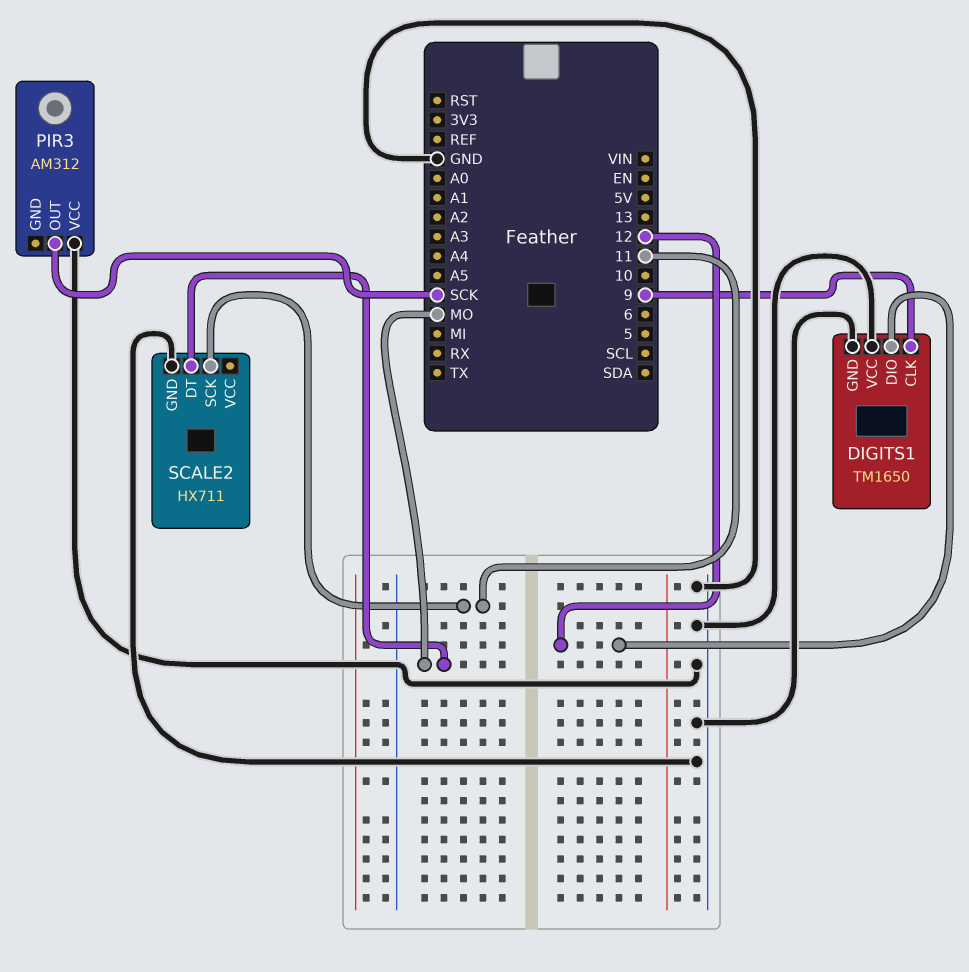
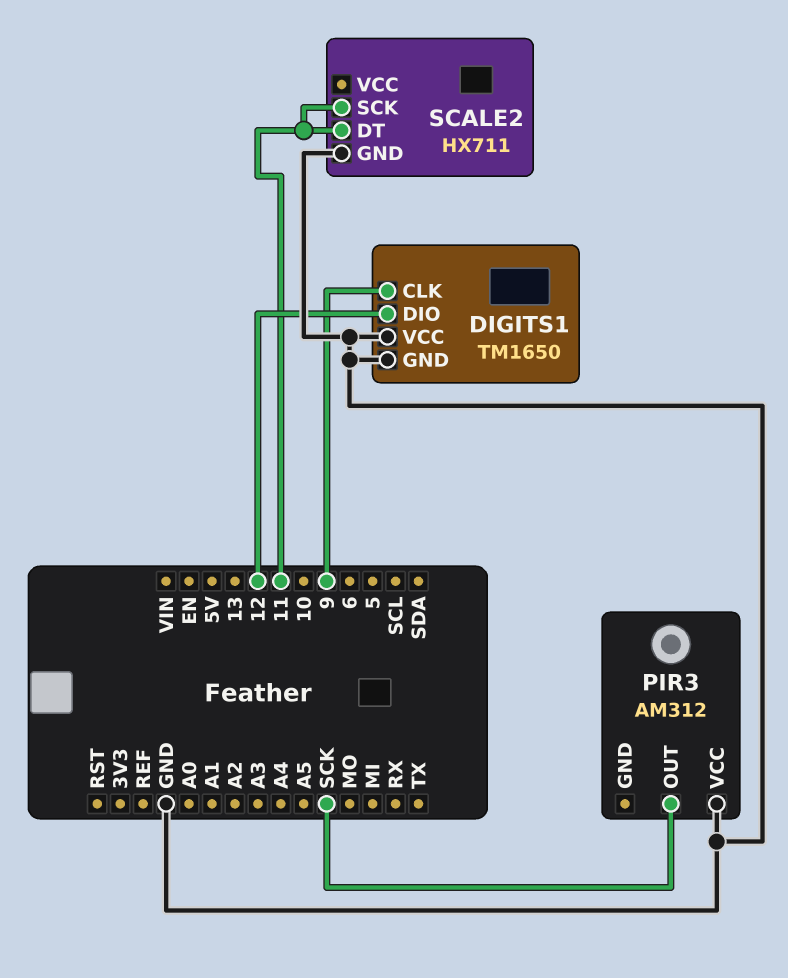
SCALE2 pin DT: MO -> 11

